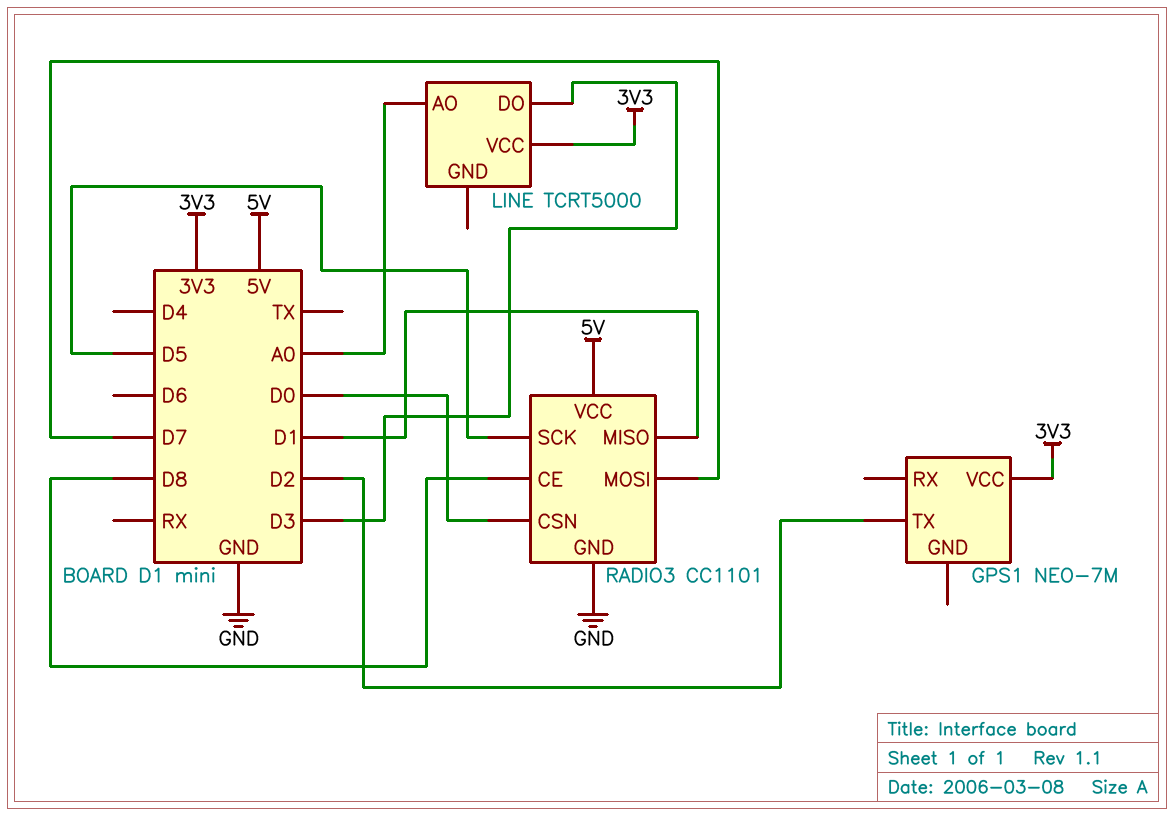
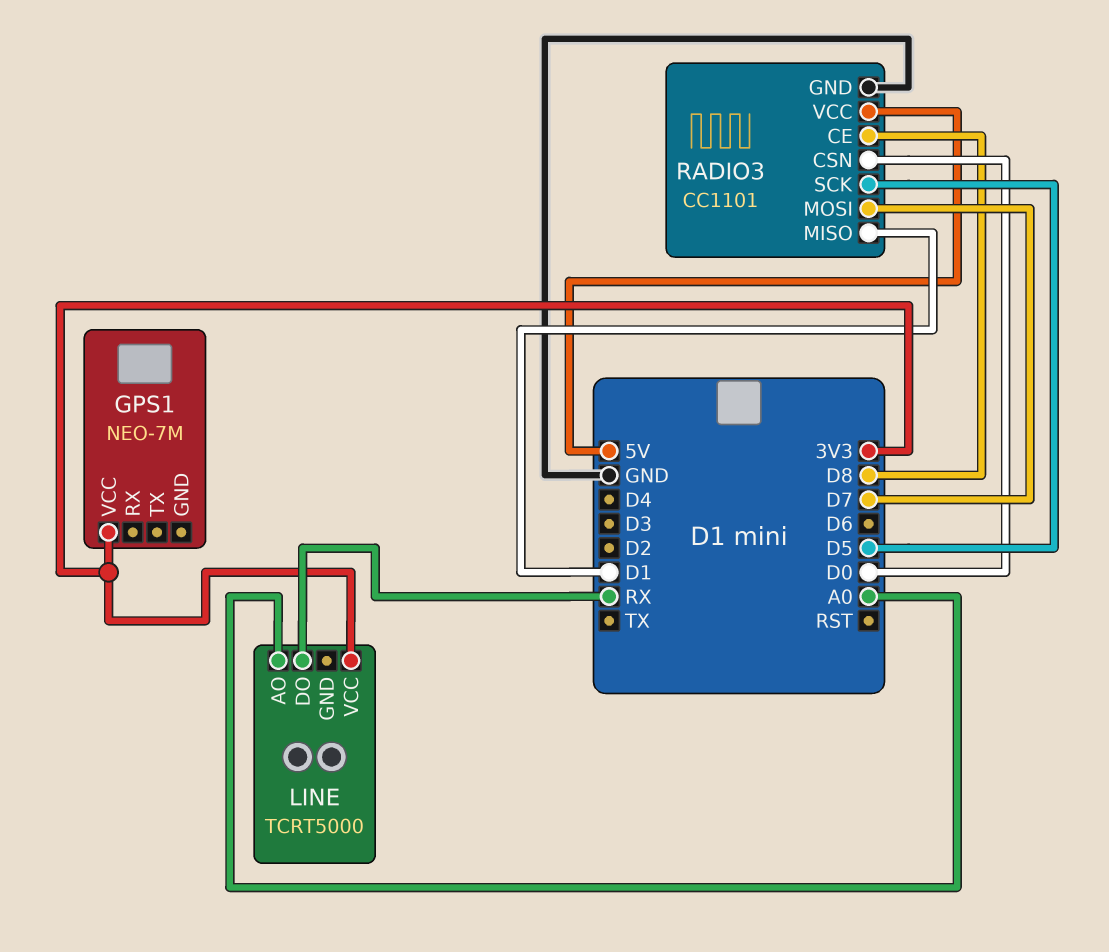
GPS1 pin TX: D2 -> none
LINE pin DO: D3 -> RX

